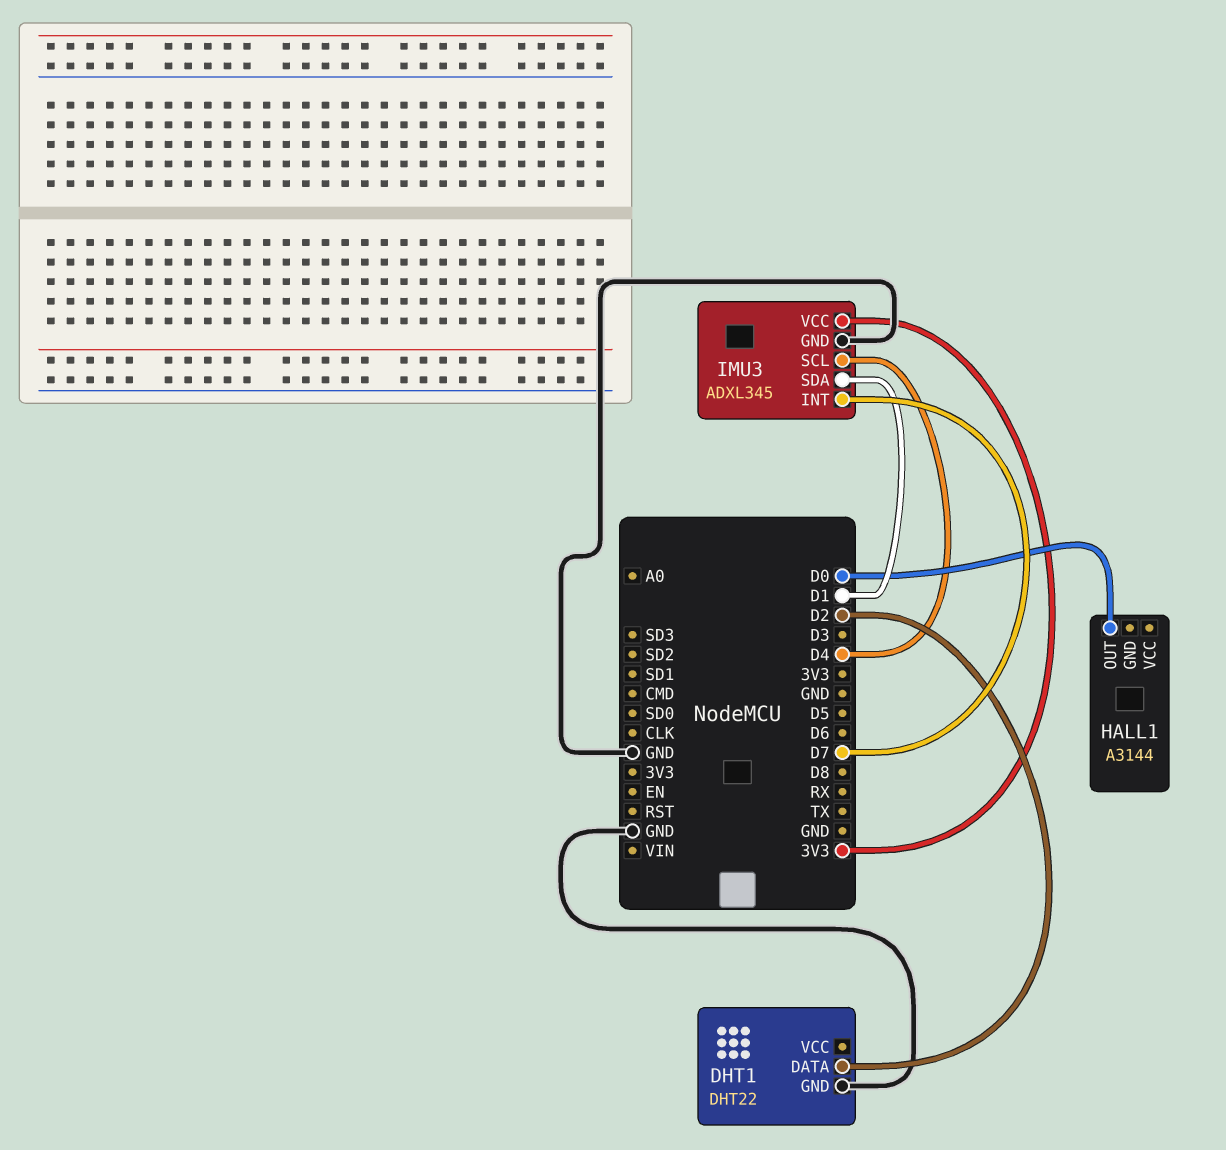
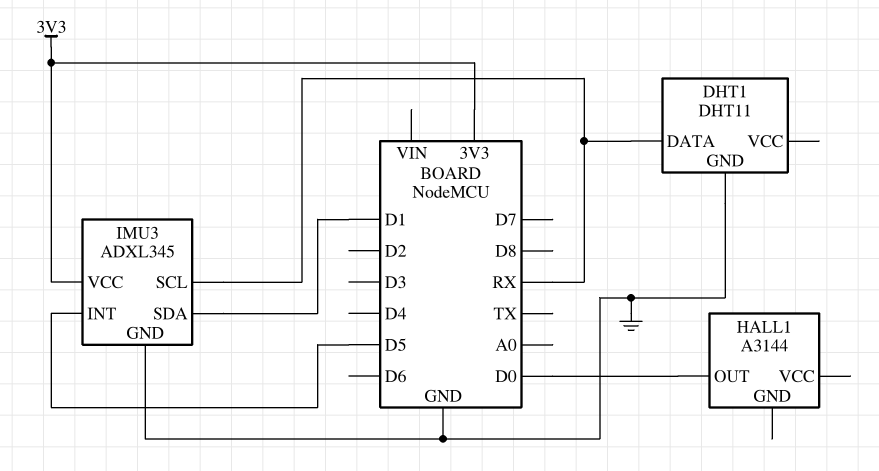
DHT1: DHT22 -> DHT11
DHT1 pin DATA: D2 -> RX
IMU3 pin INT: D7 -> D5
IMU3 pin SCL: D4 -> RX

